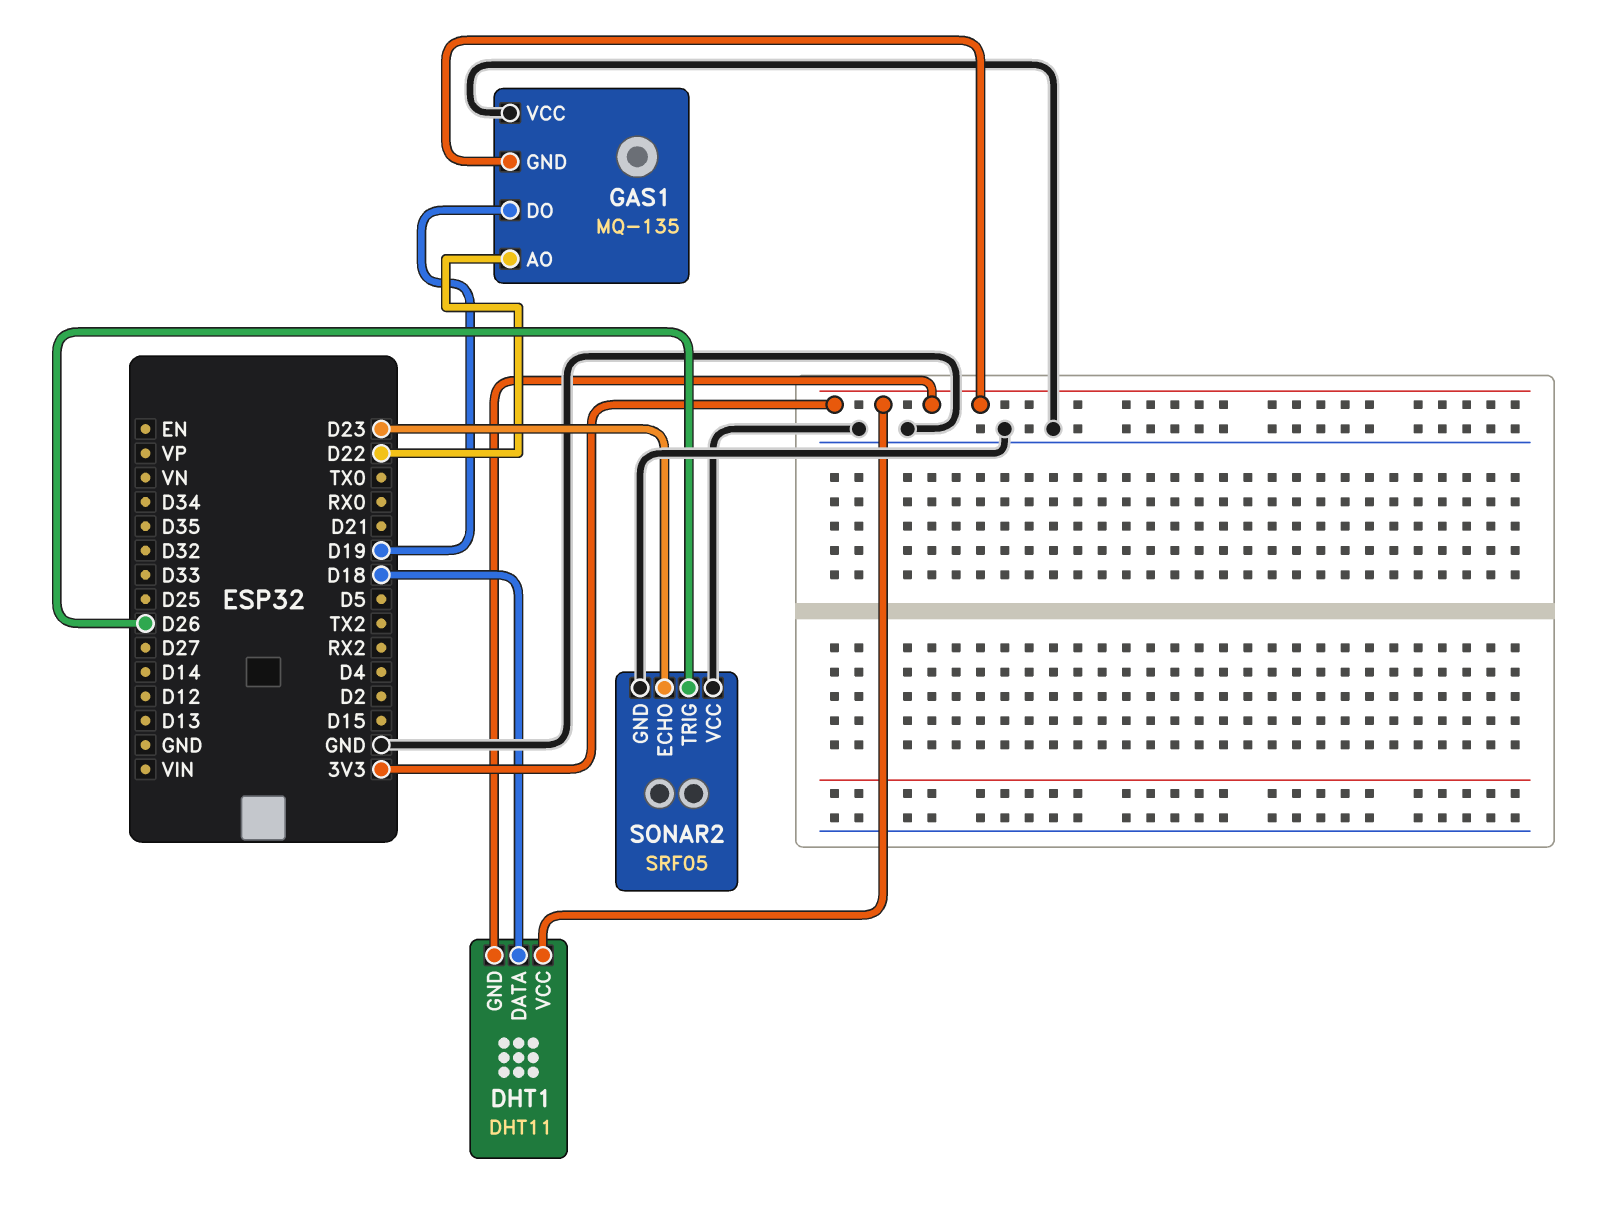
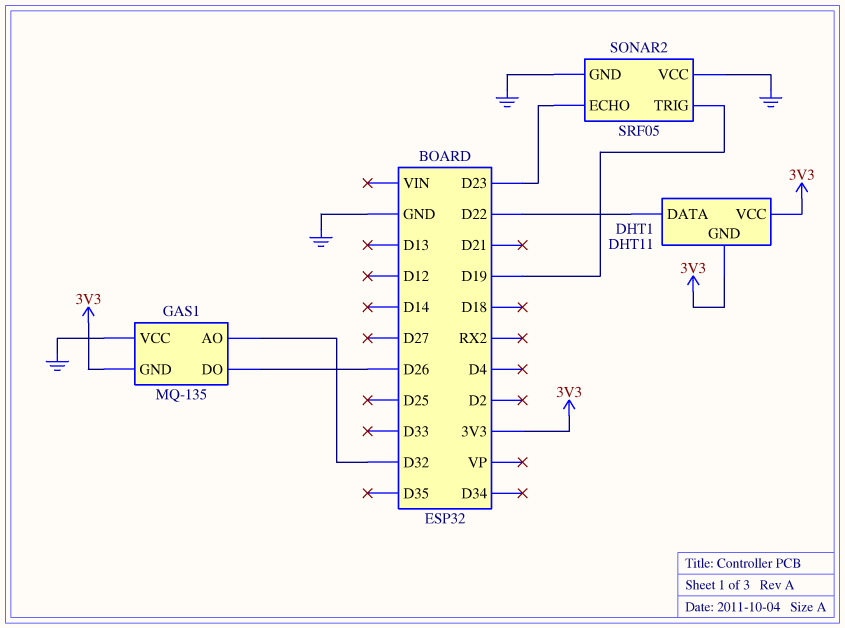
DHT1 pin DATA: D18 -> D22
GAS1 pin AO: D22 -> D32
GAS1 pin DO: D19 -> D26
SONAR2 pin TRIG: D26 -> D19

